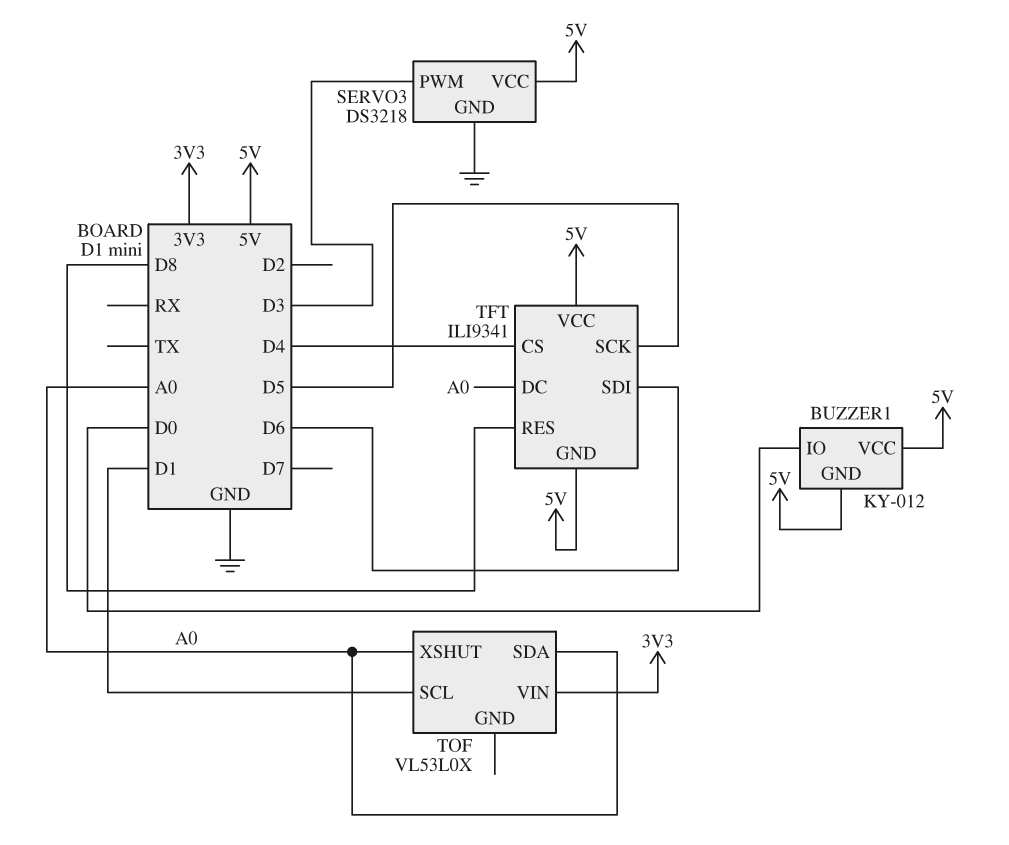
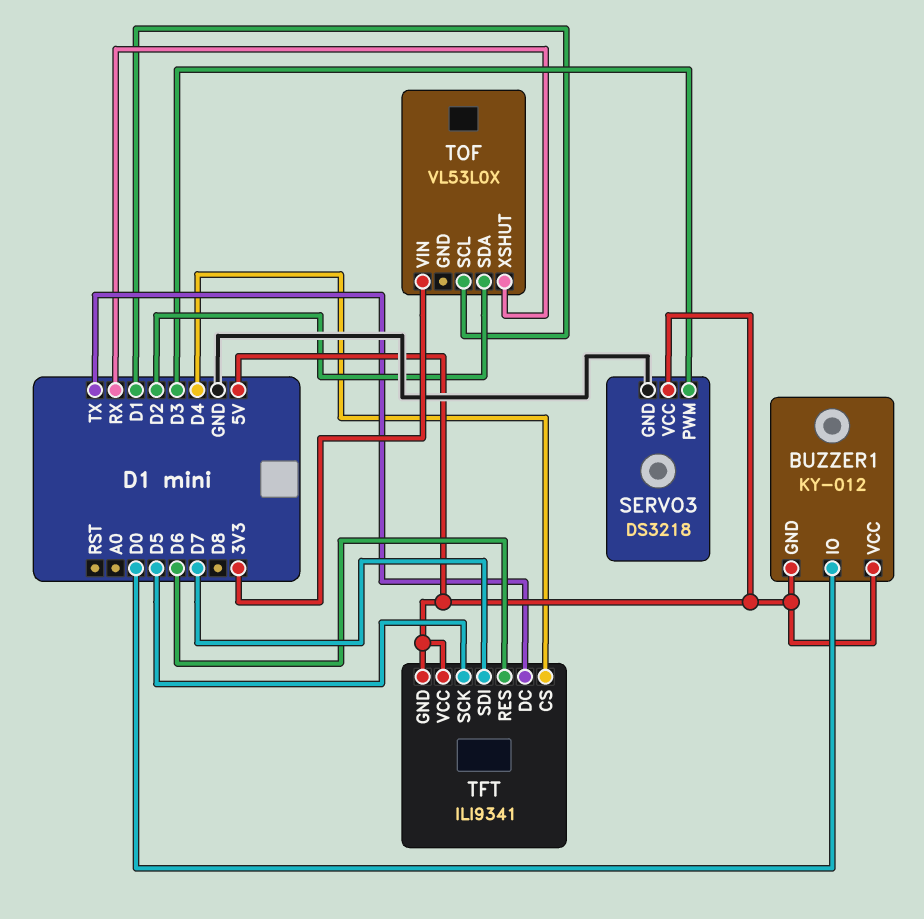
TFT pin DC: A0 -> TX
TFT pin RES: D8 -> D6
TFT pin SDI: D6 -> D7
TOF pin SDA: A0 -> D2
TOF pin XSHUT: A0 -> RX

